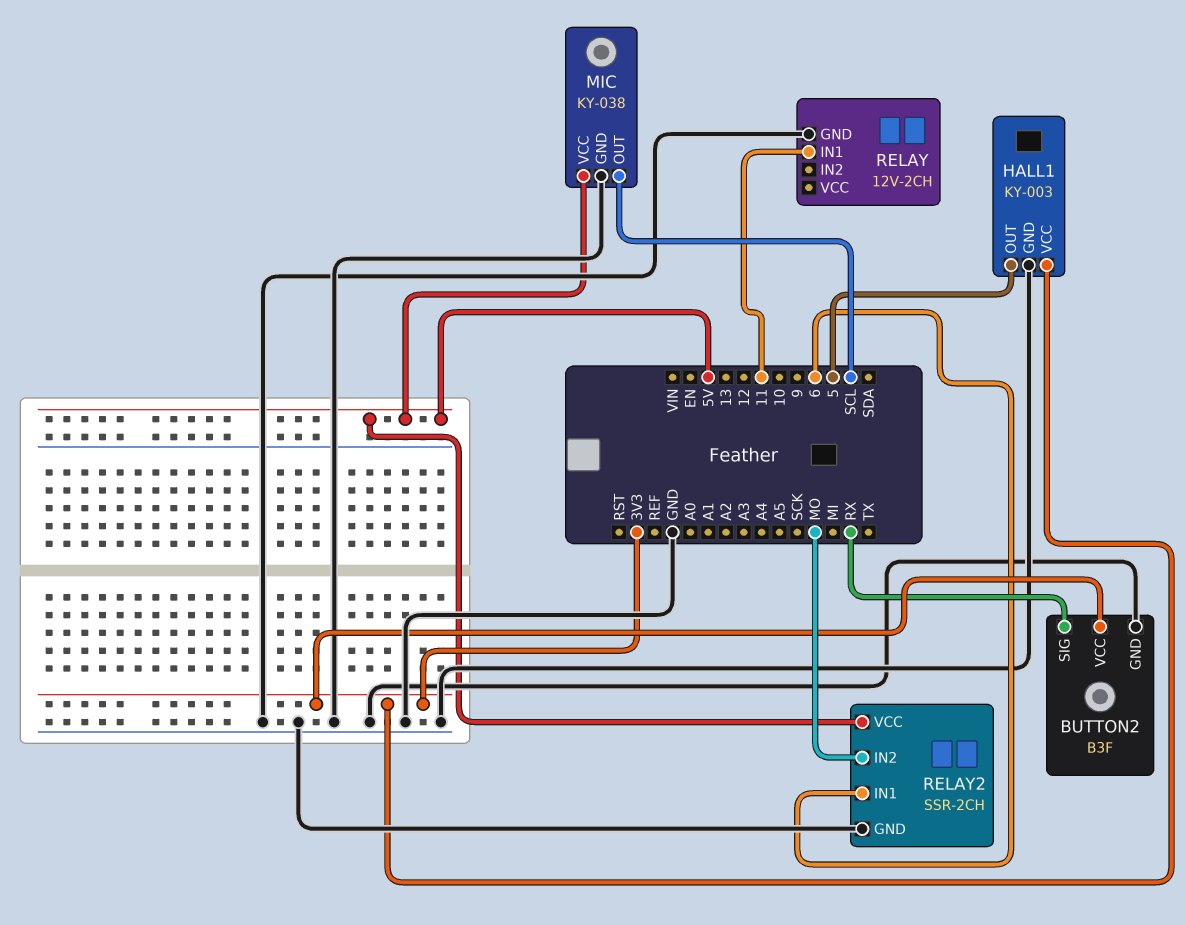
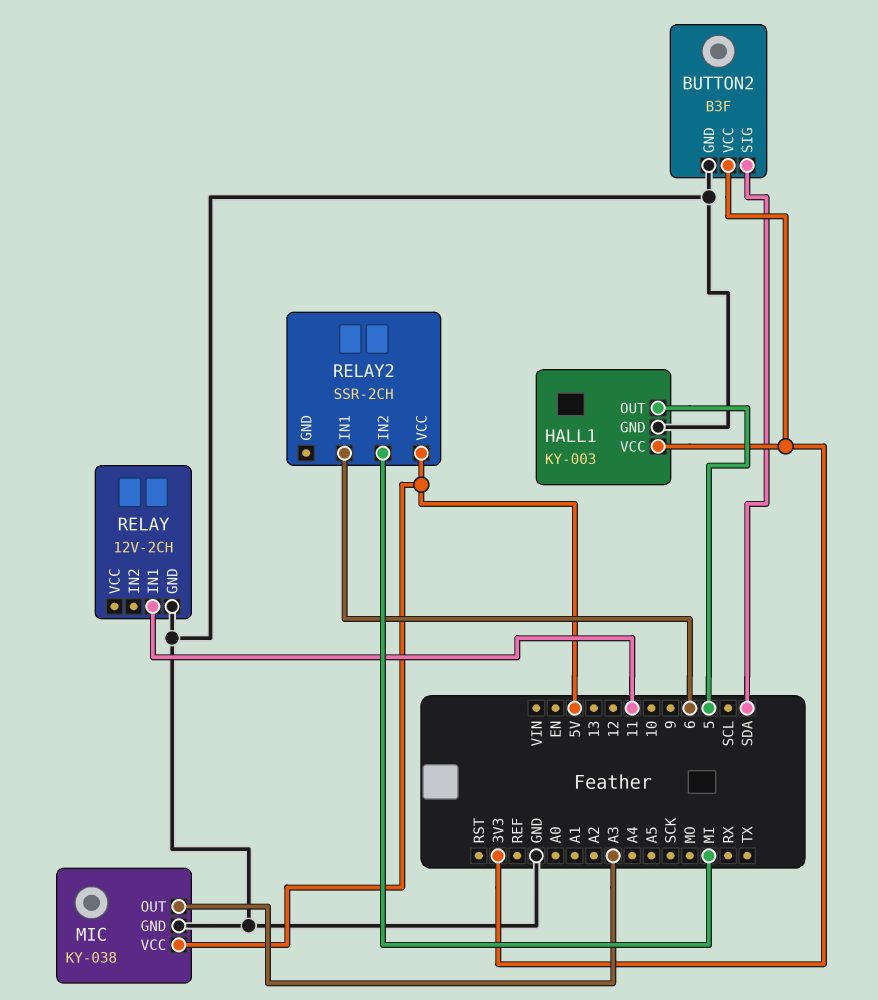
BUTTON2 pin SIG: RX -> SDA
MIC pin OUT: SCL -> A3
RELAY2 pin GND: GND -> none
RELAY2 pin IN2: MO -> MI

